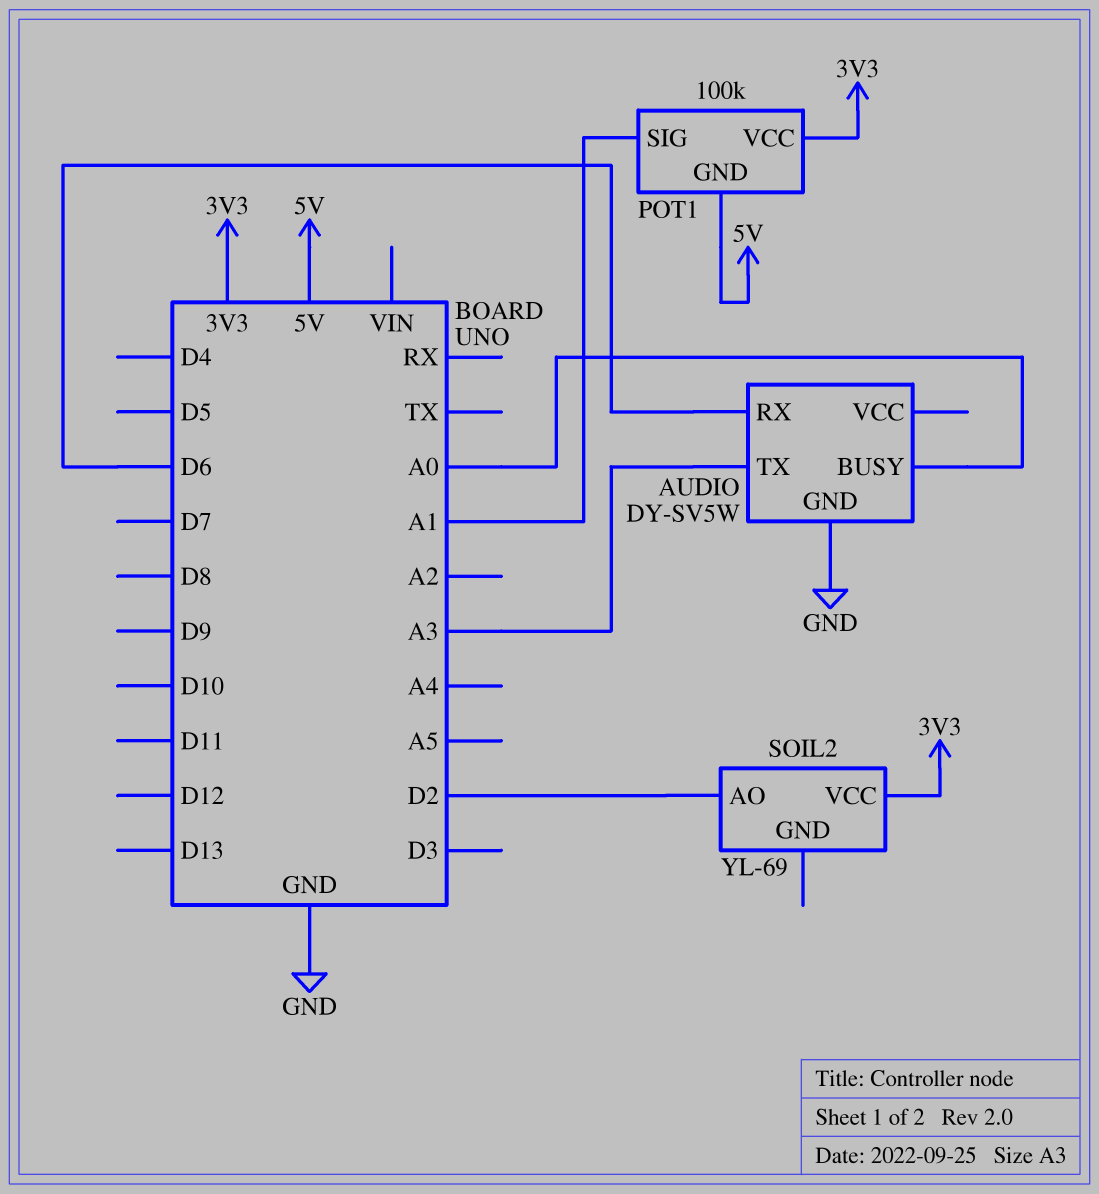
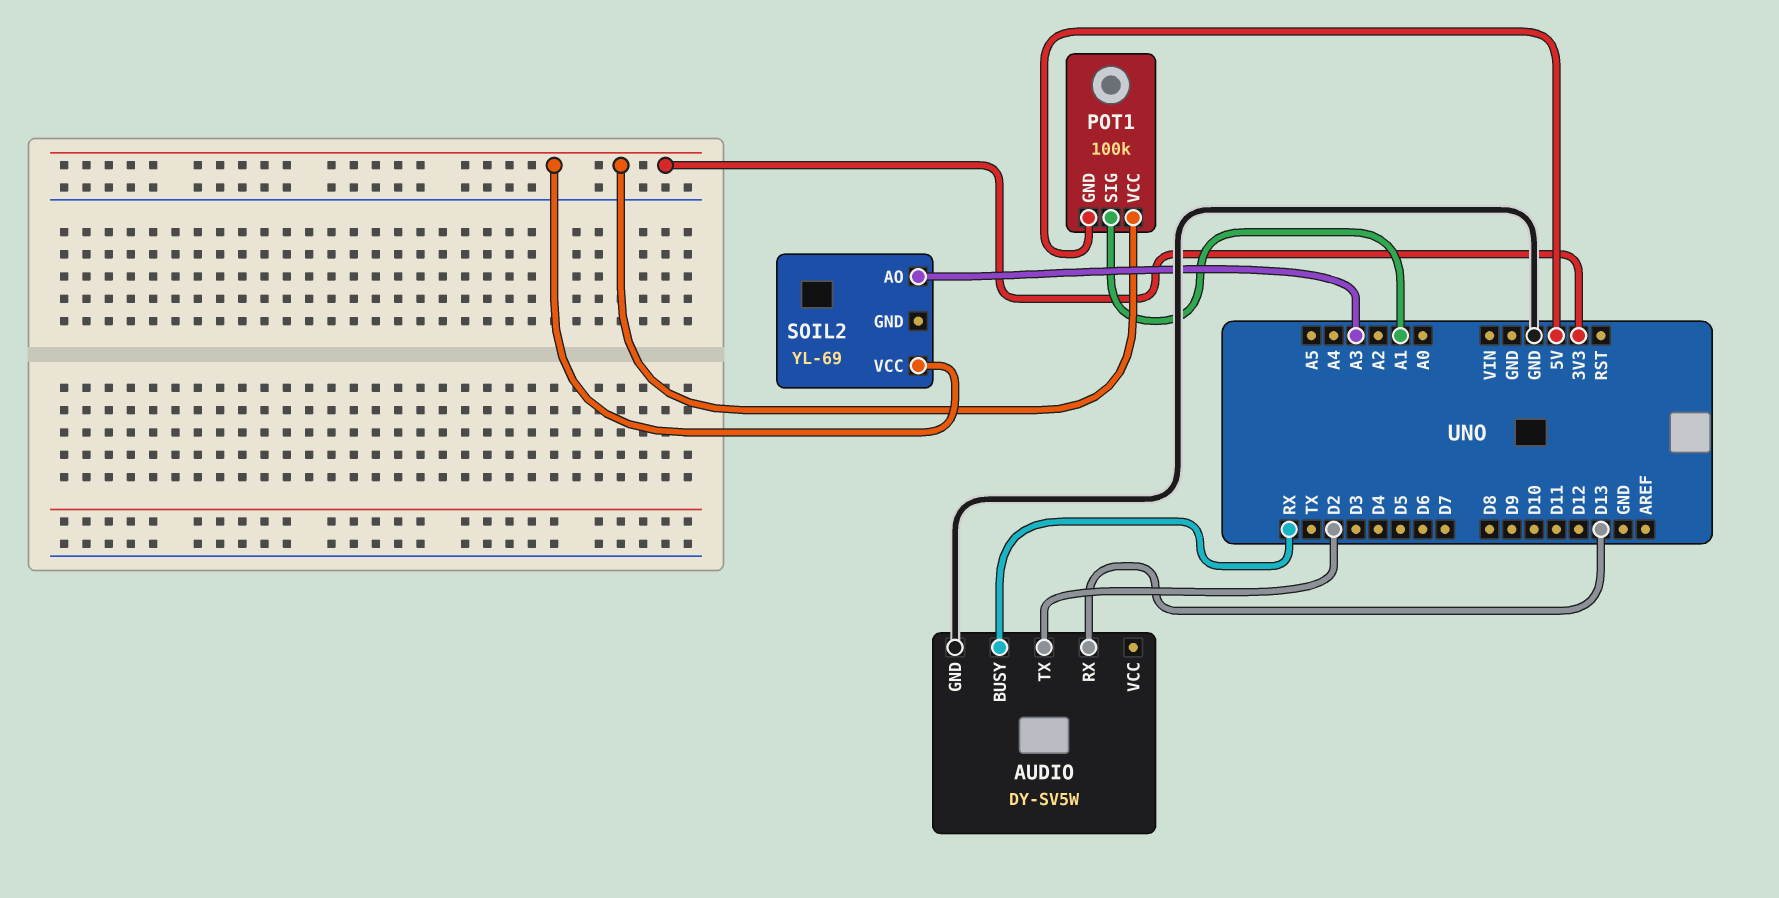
AUDIO pin BUSY: A0 -> RX
AUDIO pin RX: D6 -> D13
AUDIO pin TX: A3 -> D2
SOIL2 pin AO: D2 -> A3

